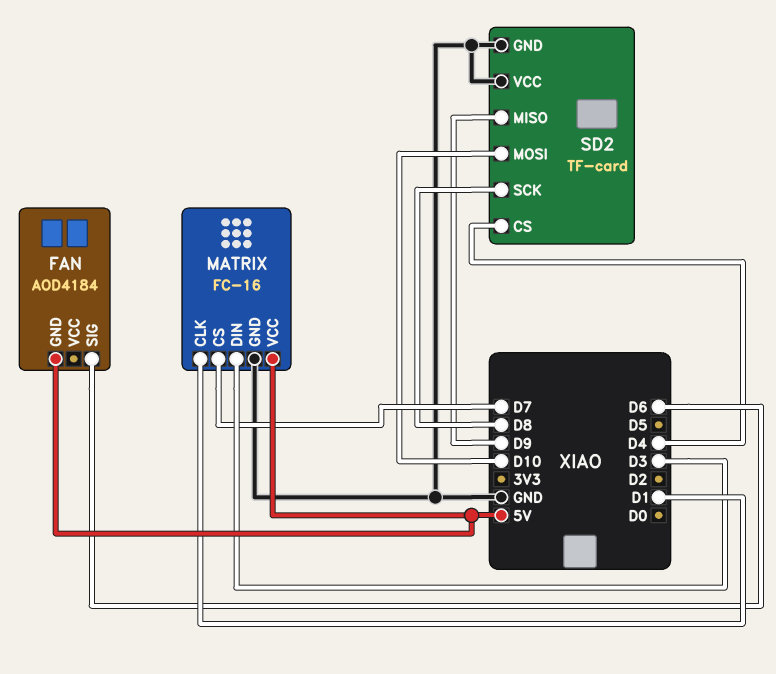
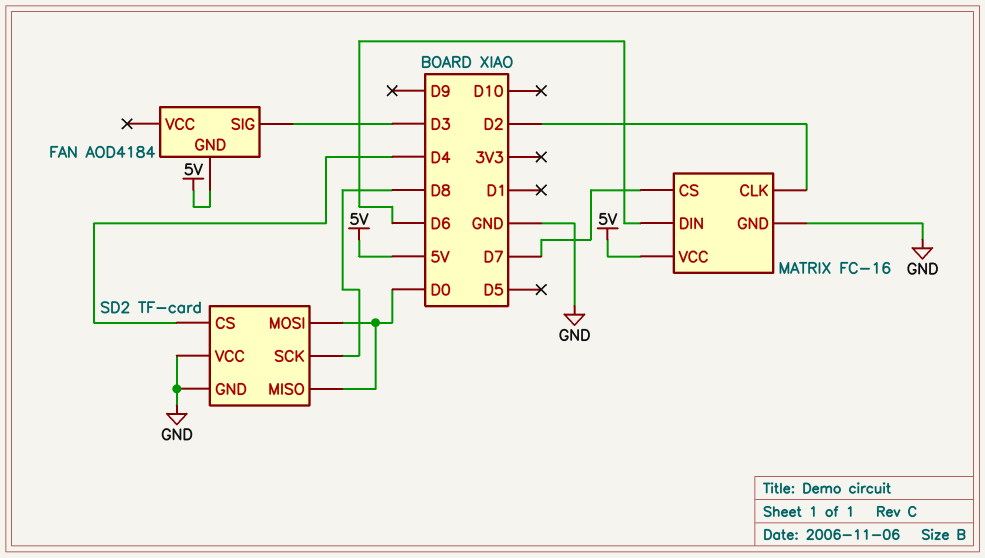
FAN pin SIG: D6 -> D3
MATRIX pin CLK: D1 -> D2
MATRIX pin DIN: D3 -> D6
SD2 pin MISO: D9 -> D0
SD2 pin MOSI: D10 -> D0

